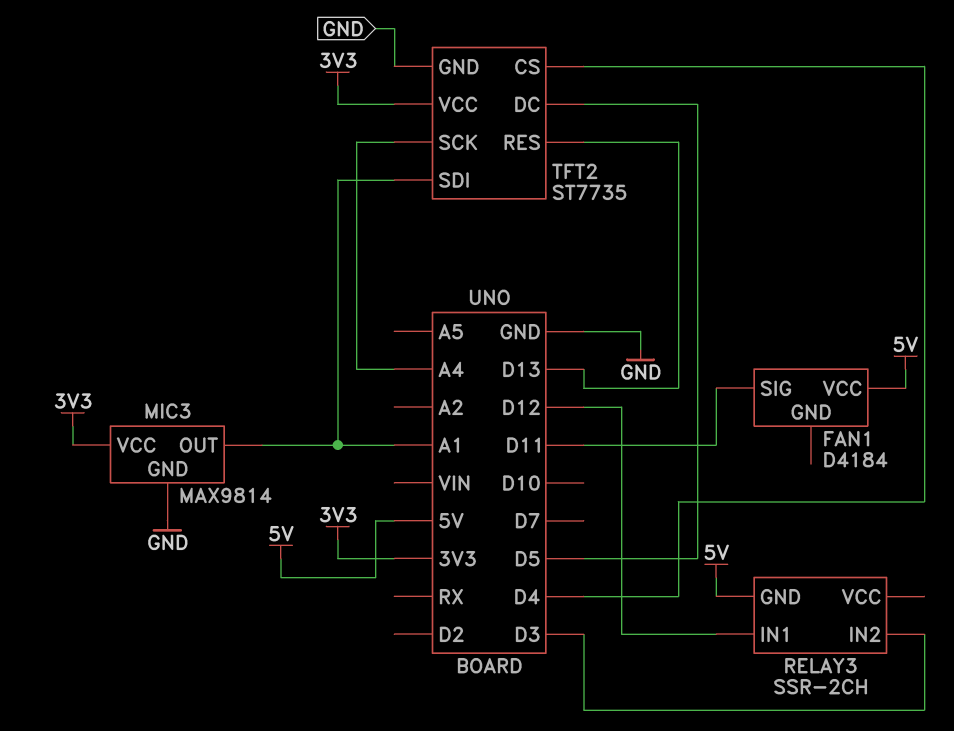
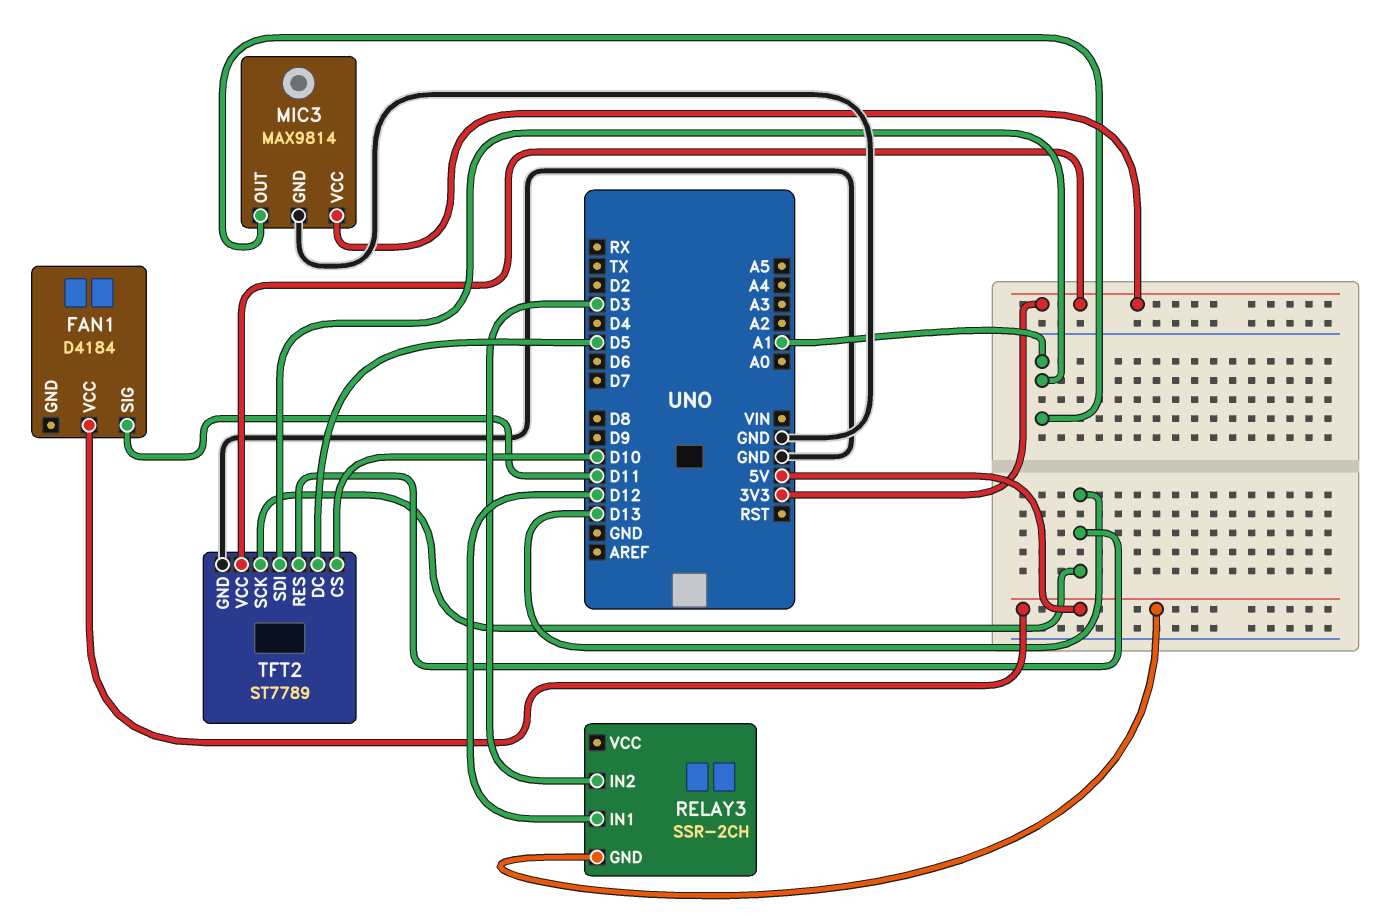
TFT2: ST7735 -> ST7789
TFT2 pin CS: D4 -> D10
TFT2 pin SCK: A4 -> D13

